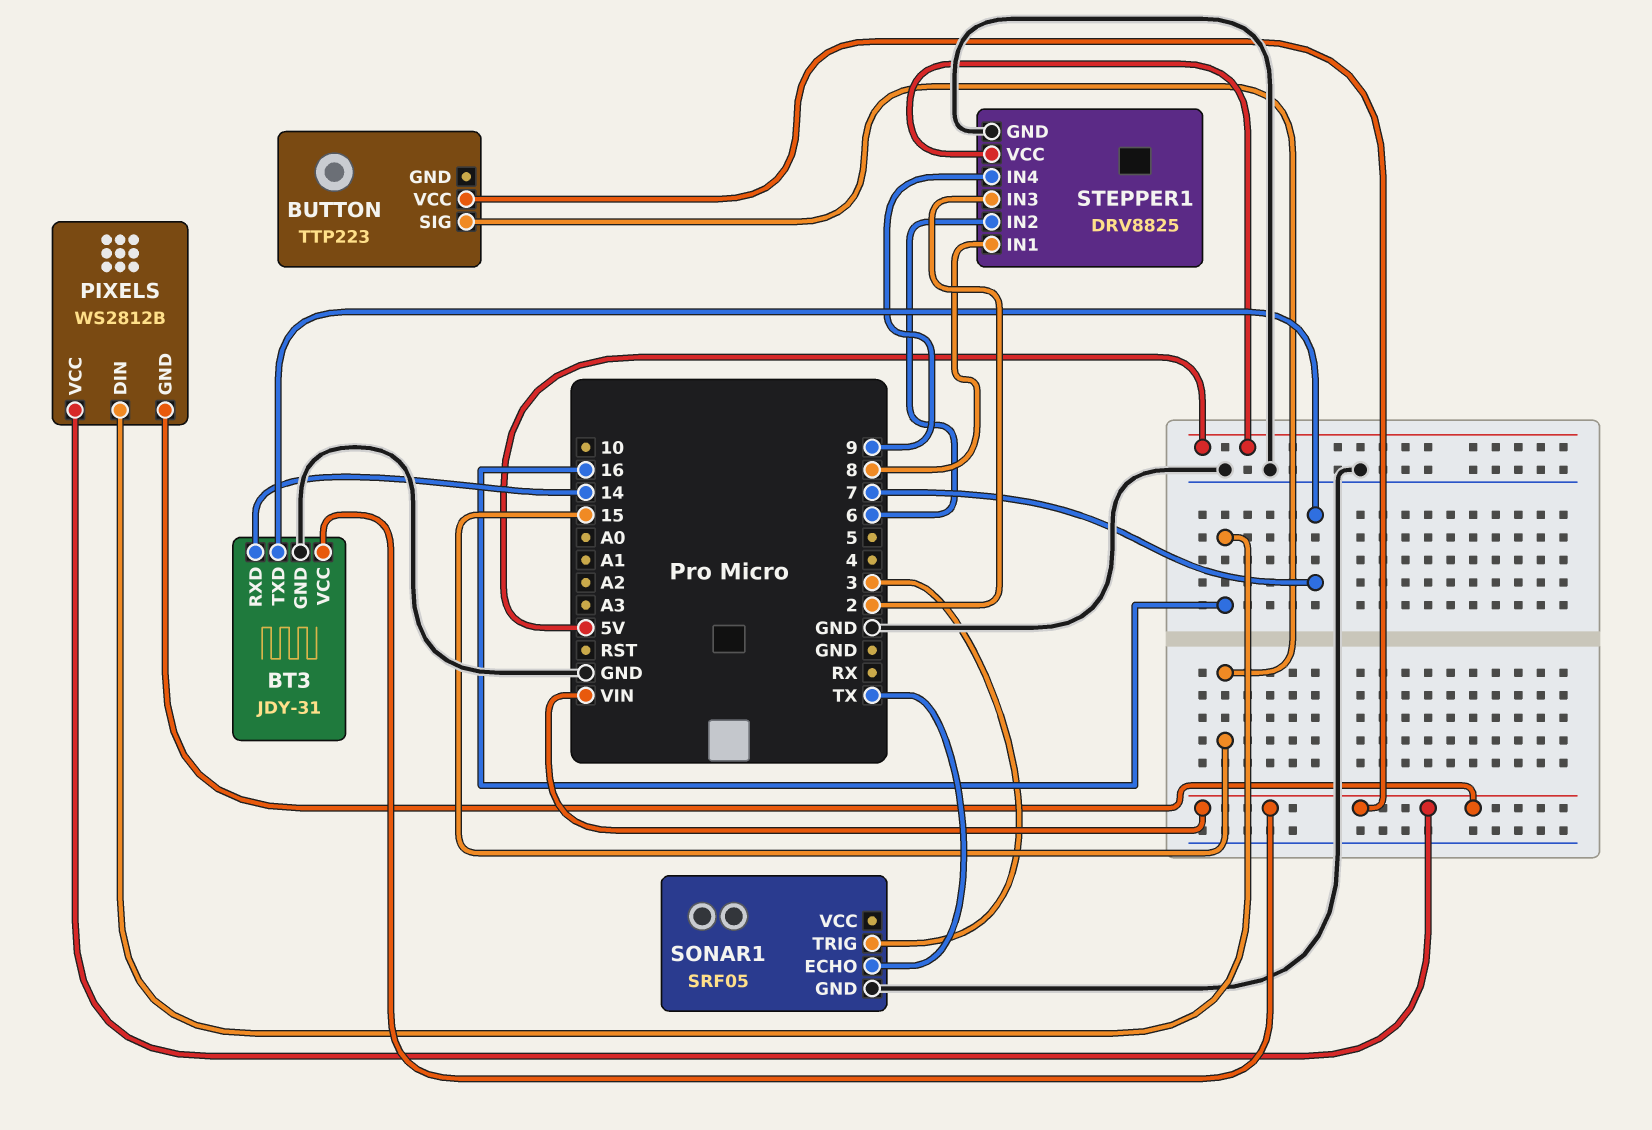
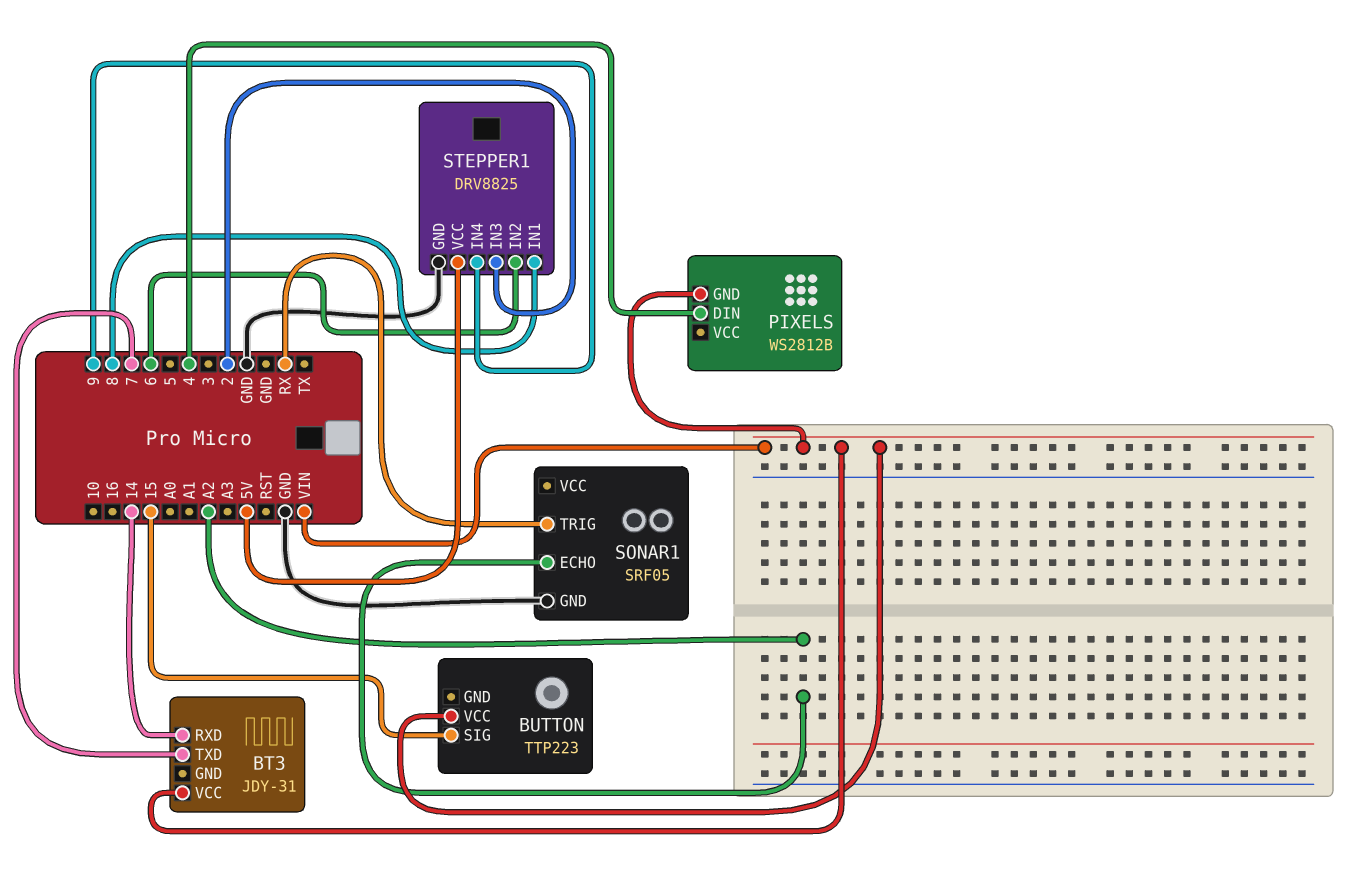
BT3 pin GND: GND -> none
PIXELS pin DIN: 16 -> 4
PIXELS pin VCC: VIN -> none
SONAR1 pin ECHO: TX -> A2
SONAR1 pin TRIG: 3 -> RX

